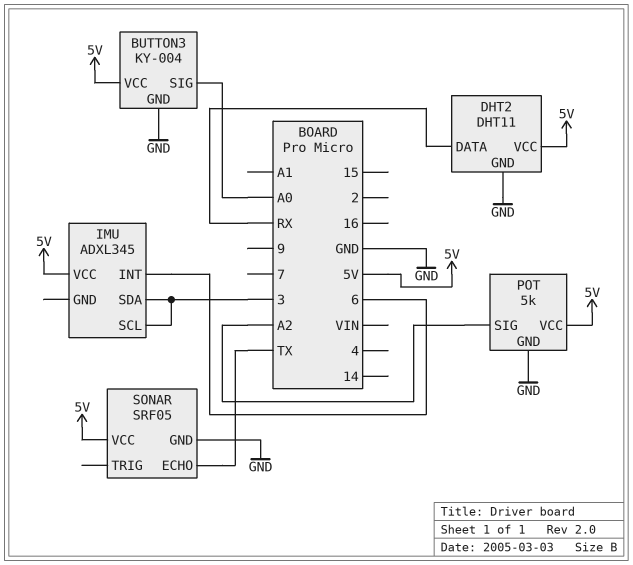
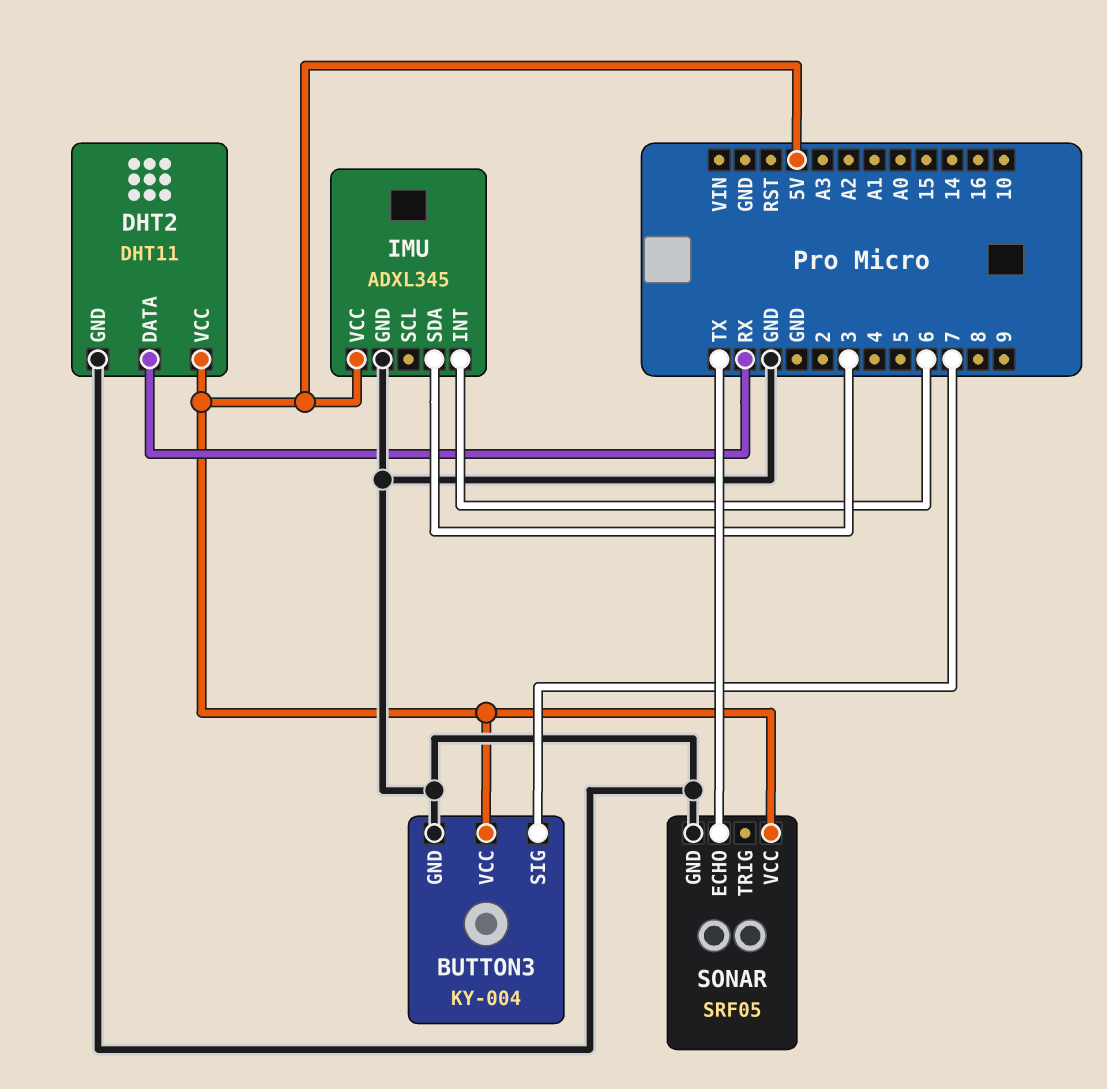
BUTTON3 pin SIG: A0 -> 7
IMU pin GND: none -> GND
IMU pin SCL: 3 -> none
POT: 5k -> none
POT pin GND: GND -> none
POT pin SIG: A2 -> none
POT pin VCC: 5V -> none

